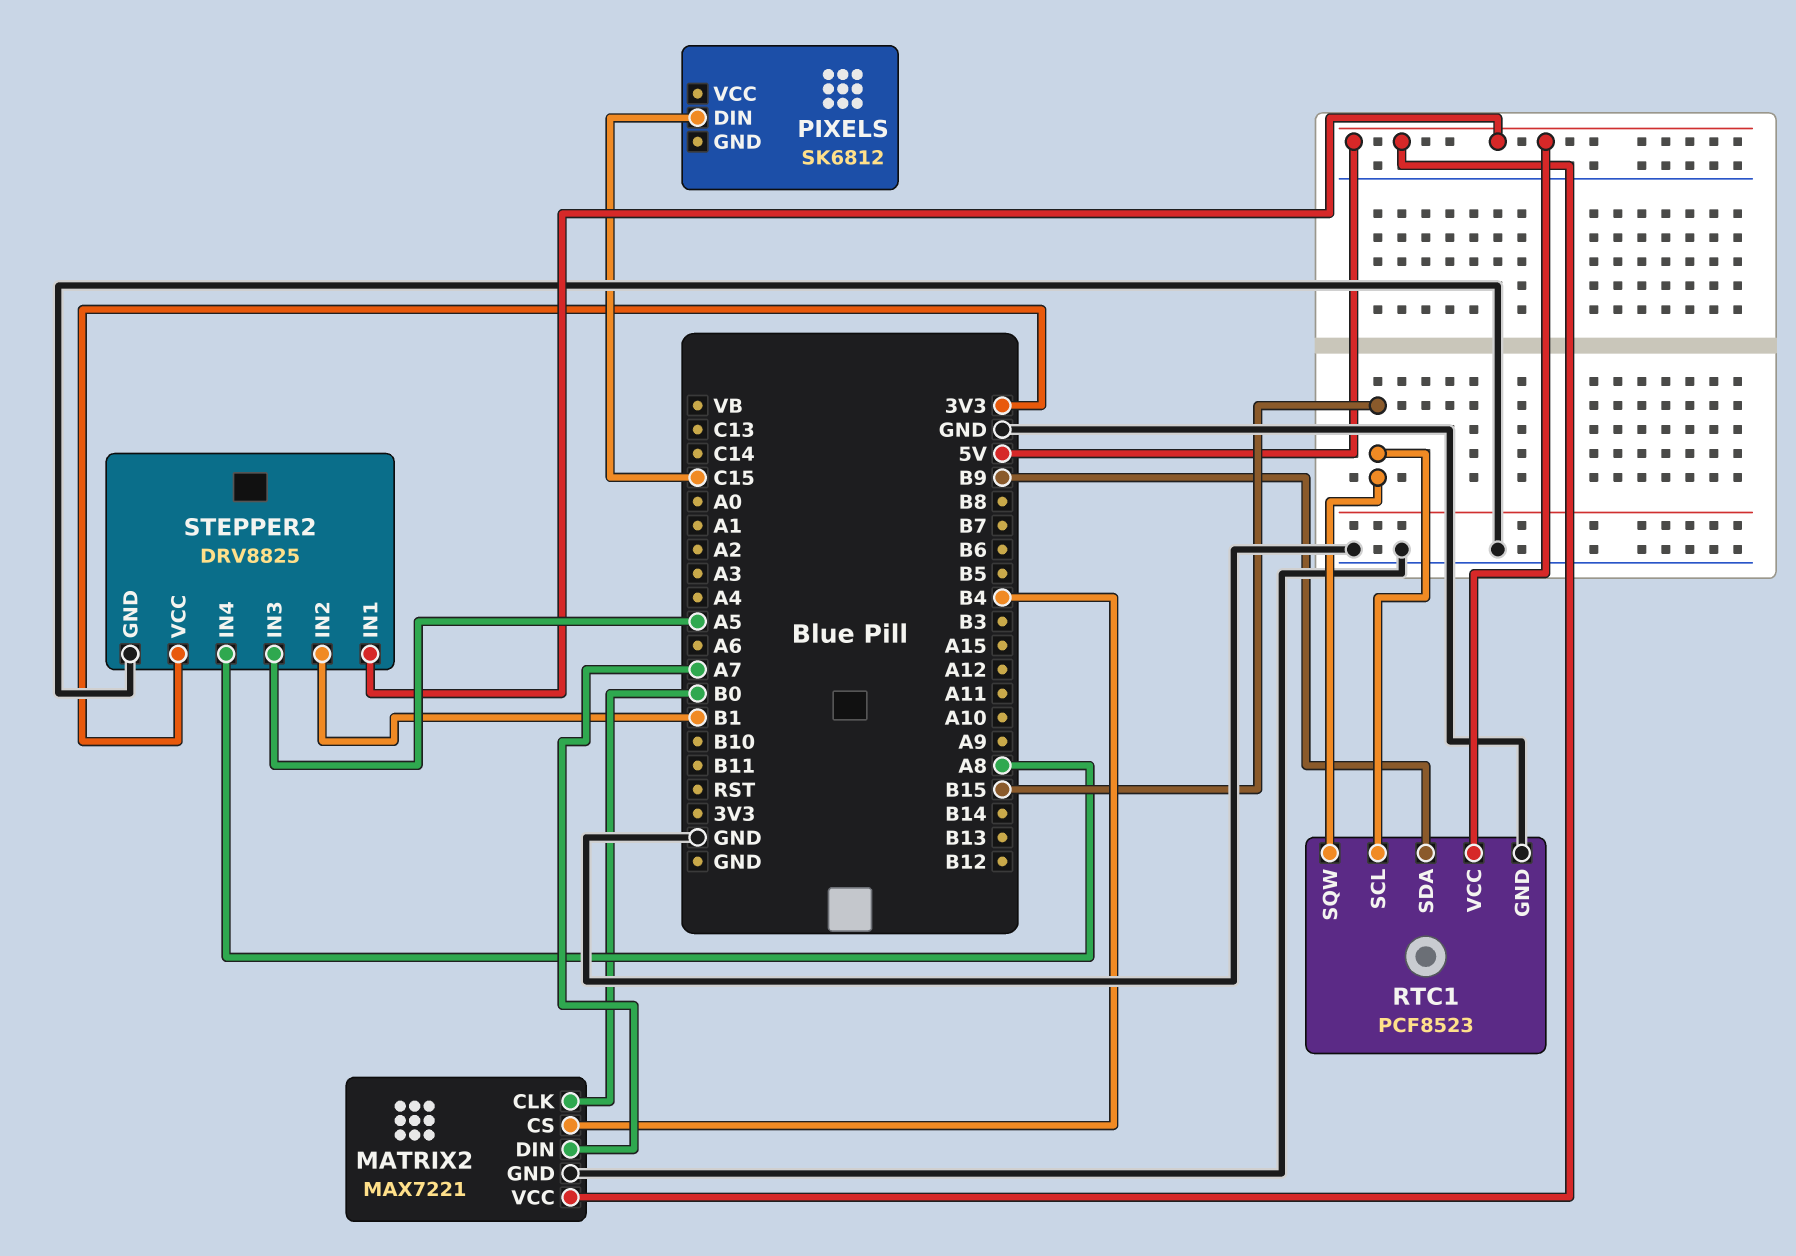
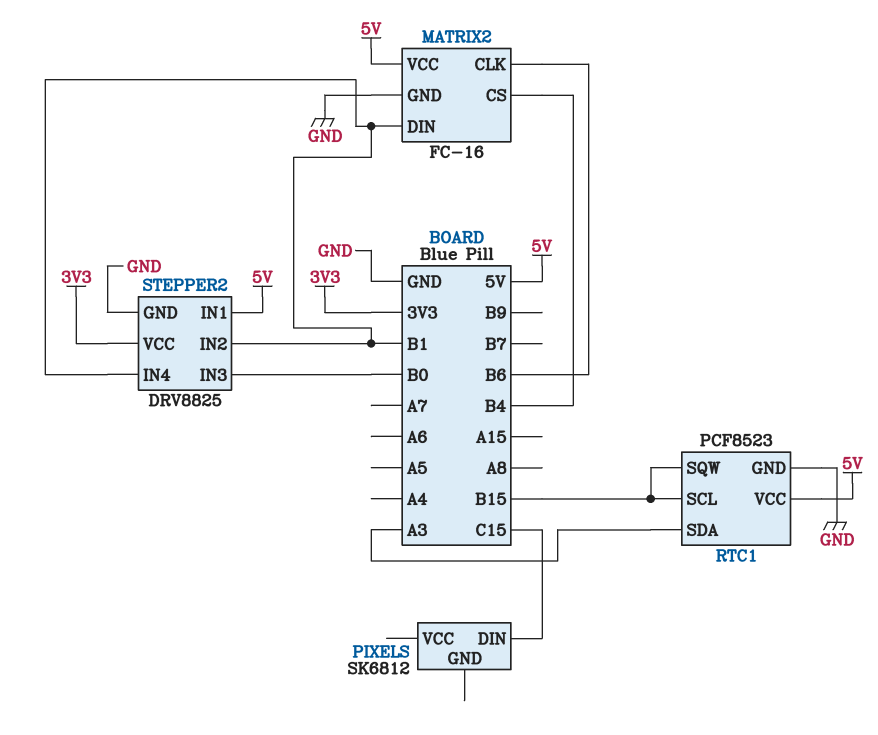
MATRIX2: MAX7221 -> FC-16
MATRIX2 pin CLK: B0 -> B6
MATRIX2 pin DIN: A7 -> B1
RTC1 pin SDA: B9 -> A3
STEPPER2 pin IN3: A5 -> B0
STEPPER2 pin IN4: A8 -> B1

